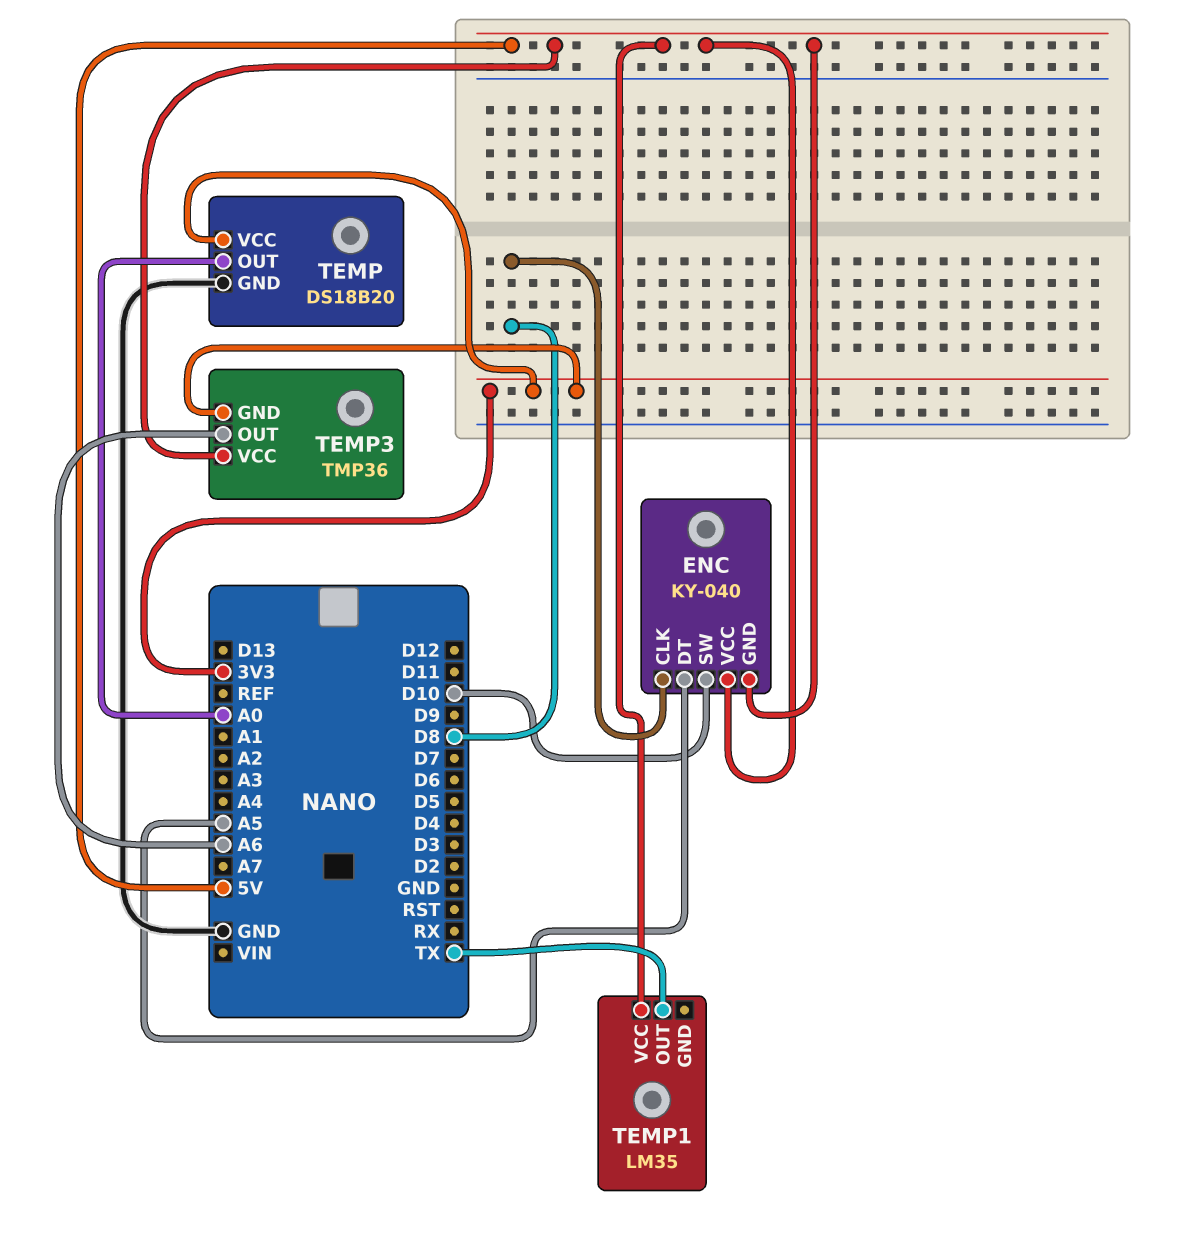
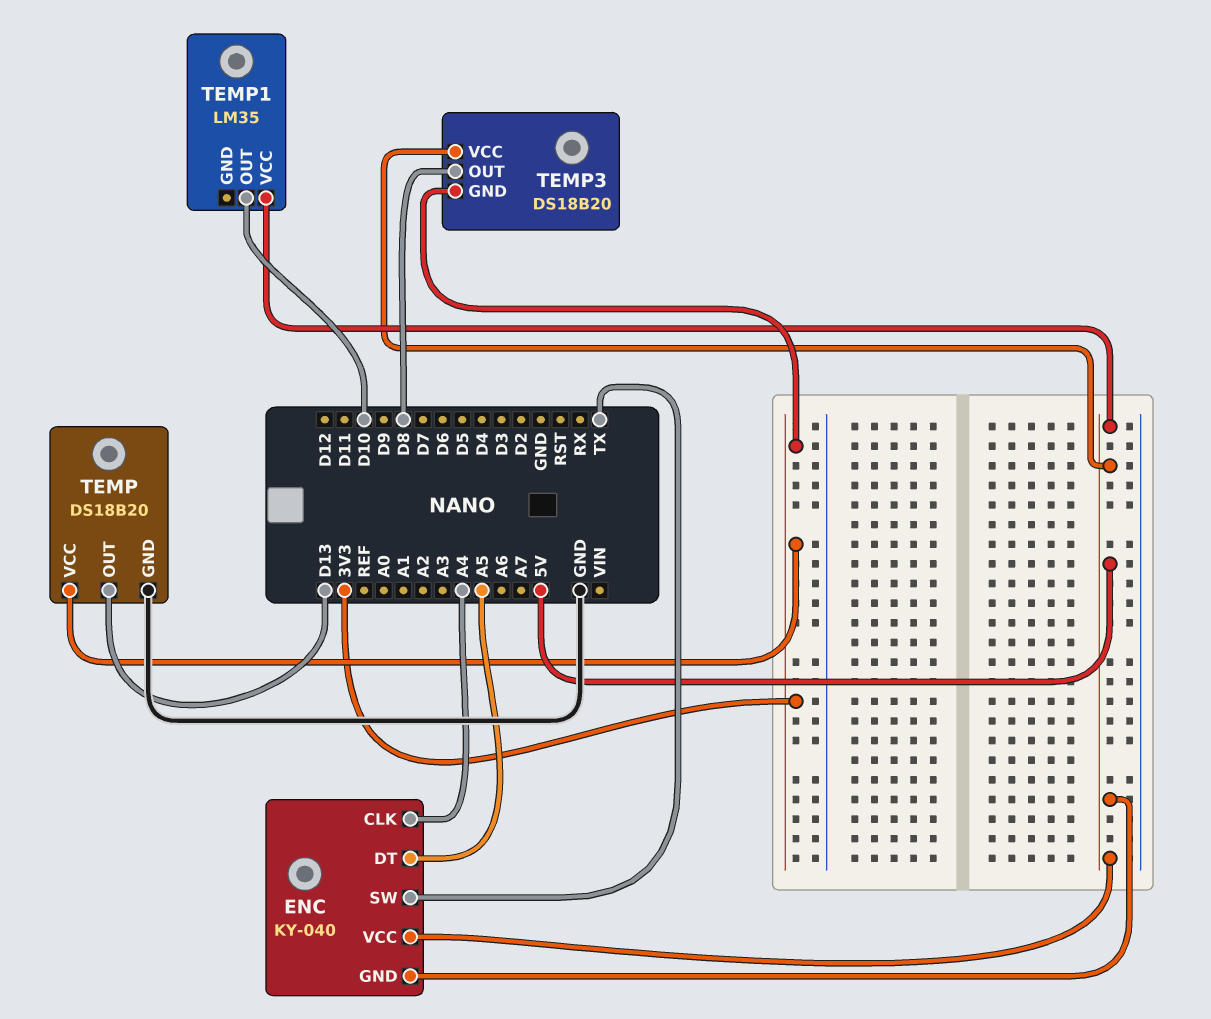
ENC pin CLK: D8 -> A4
ENC pin SW: D10 -> TX
TEMP pin OUT: A0 -> D13
TEMP1 pin OUT: TX -> D10
TEMP3: TMP36 -> DS18B20
TEMP3 pin OUT: A6 -> D8

